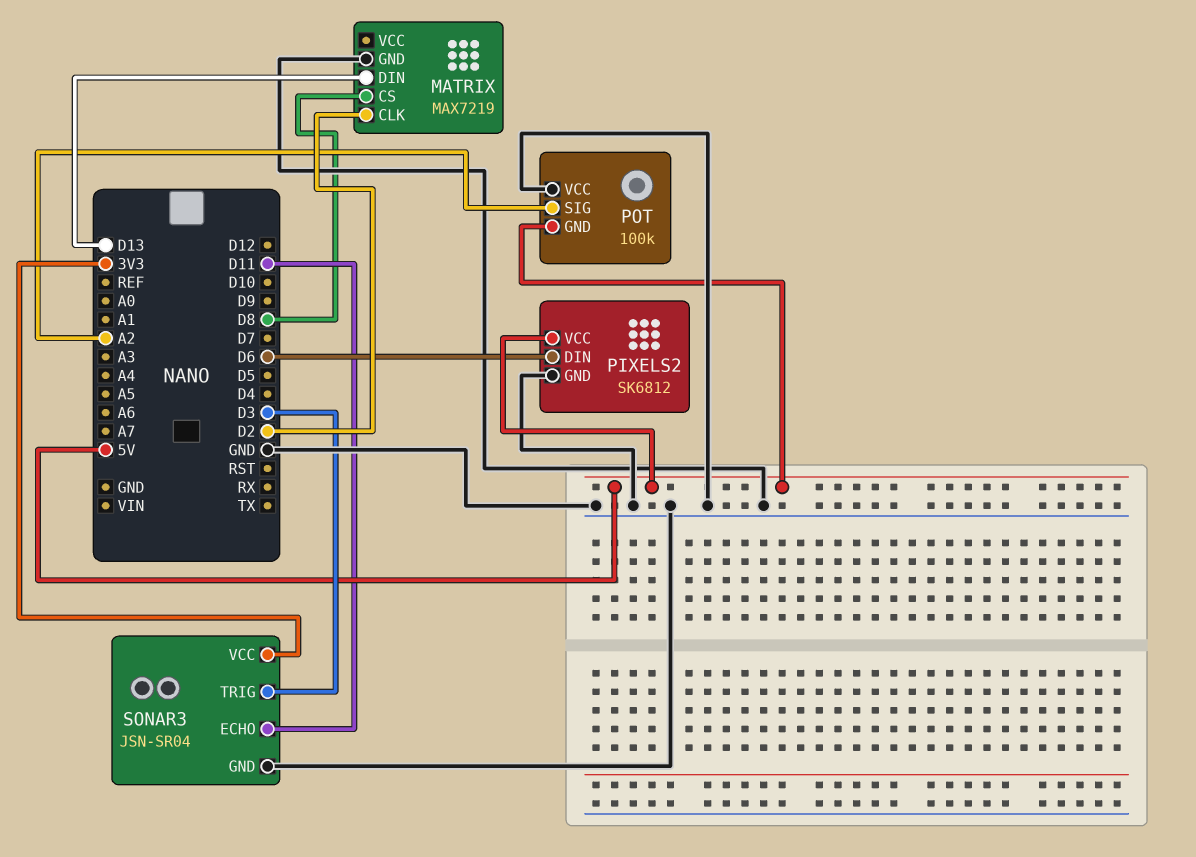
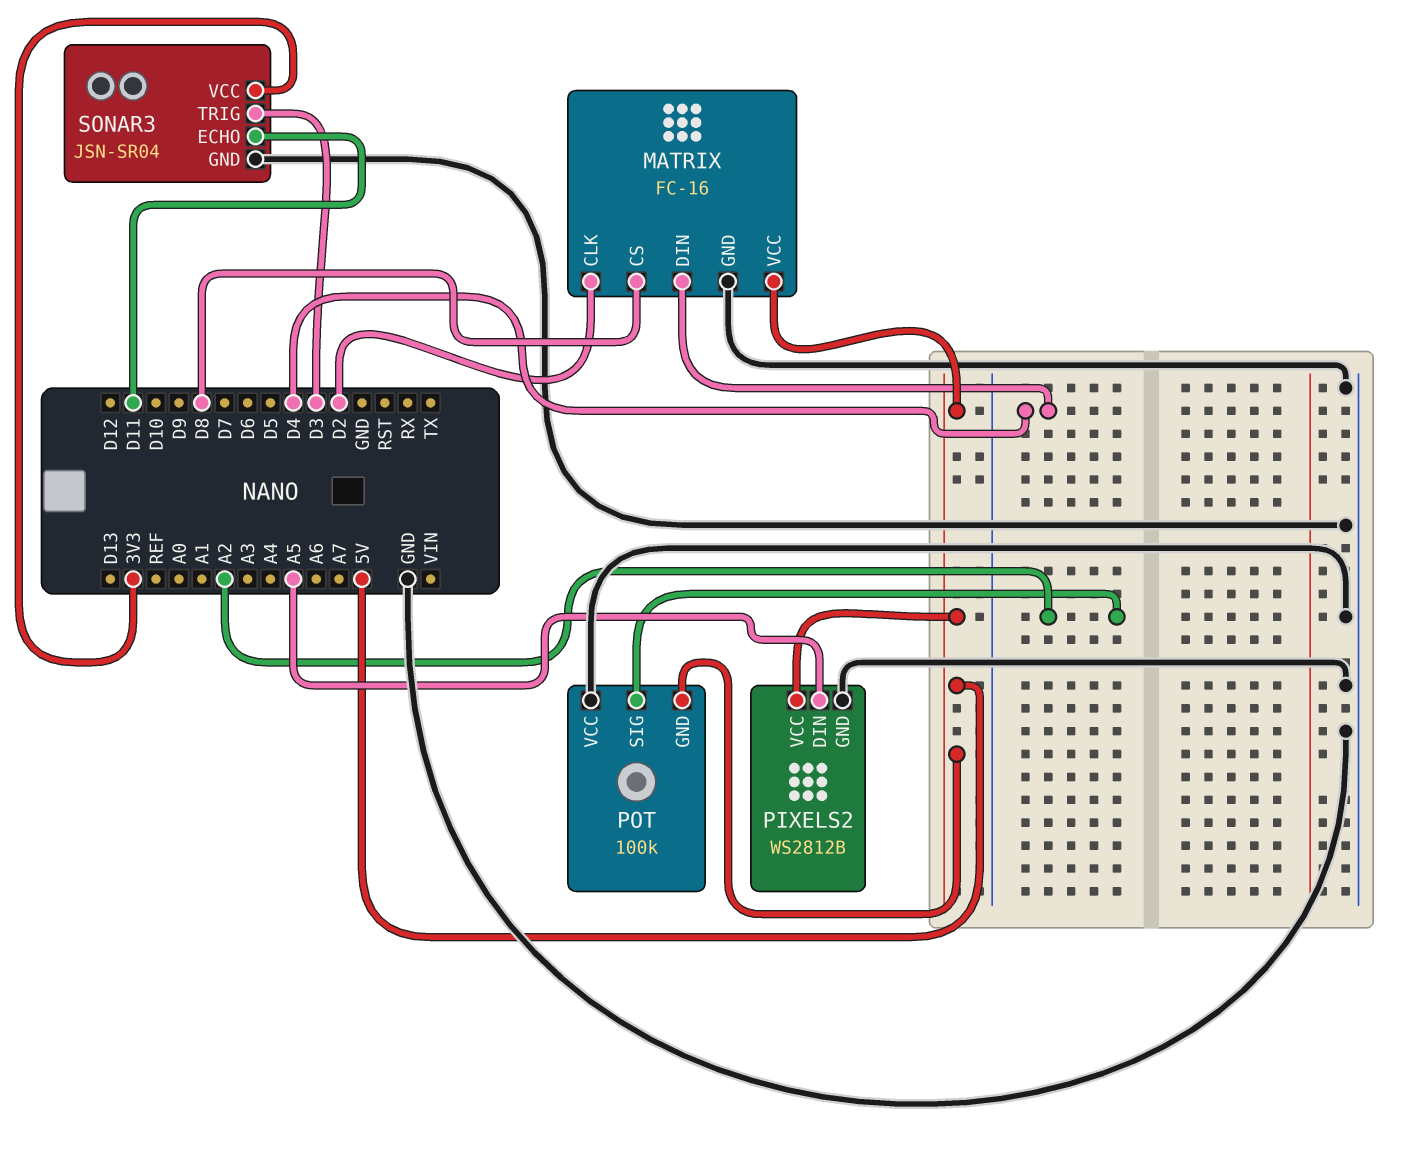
MATRIX: MAX7219 -> FC-16
MATRIX pin DIN: D13 -> D4
MATRIX pin VCC: none -> 5V
PIXELS2: SK6812 -> WS2812B
PIXELS2 pin DIN: D6 -> A5

